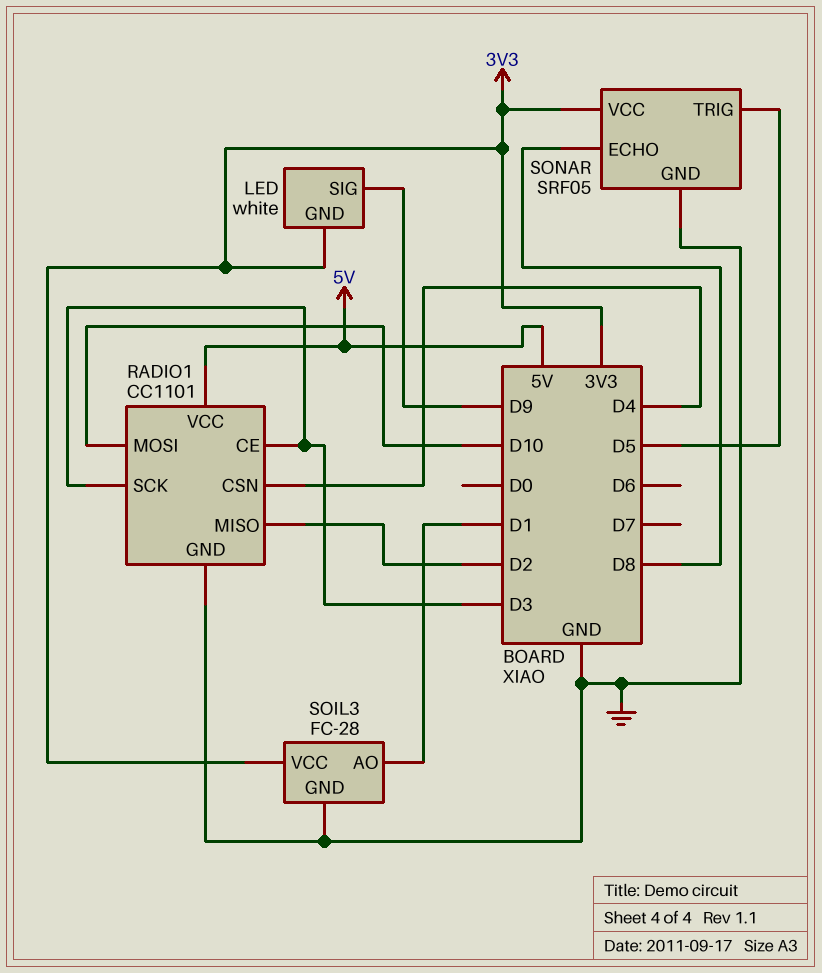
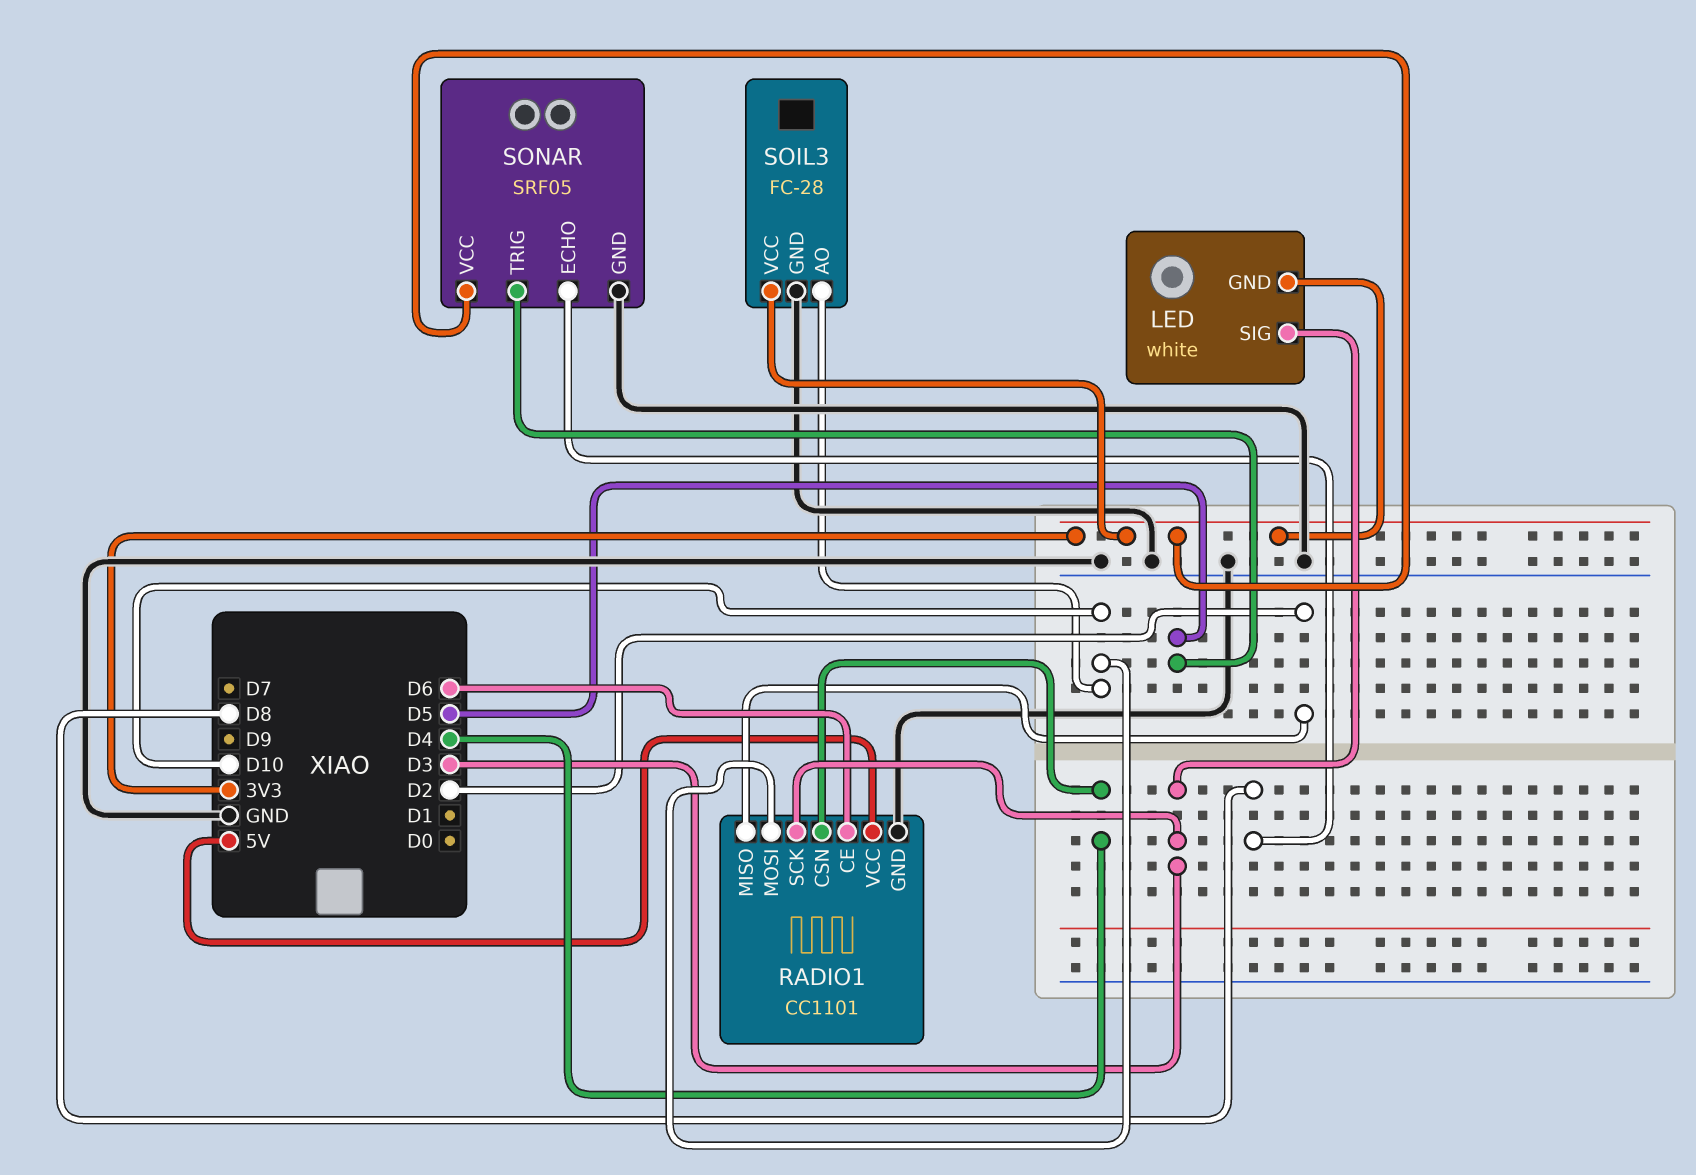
LED pin SIG: D9 -> D3
RADIO1 pin CE: D3 -> D6
SOIL3 pin AO: D1 -> D10

